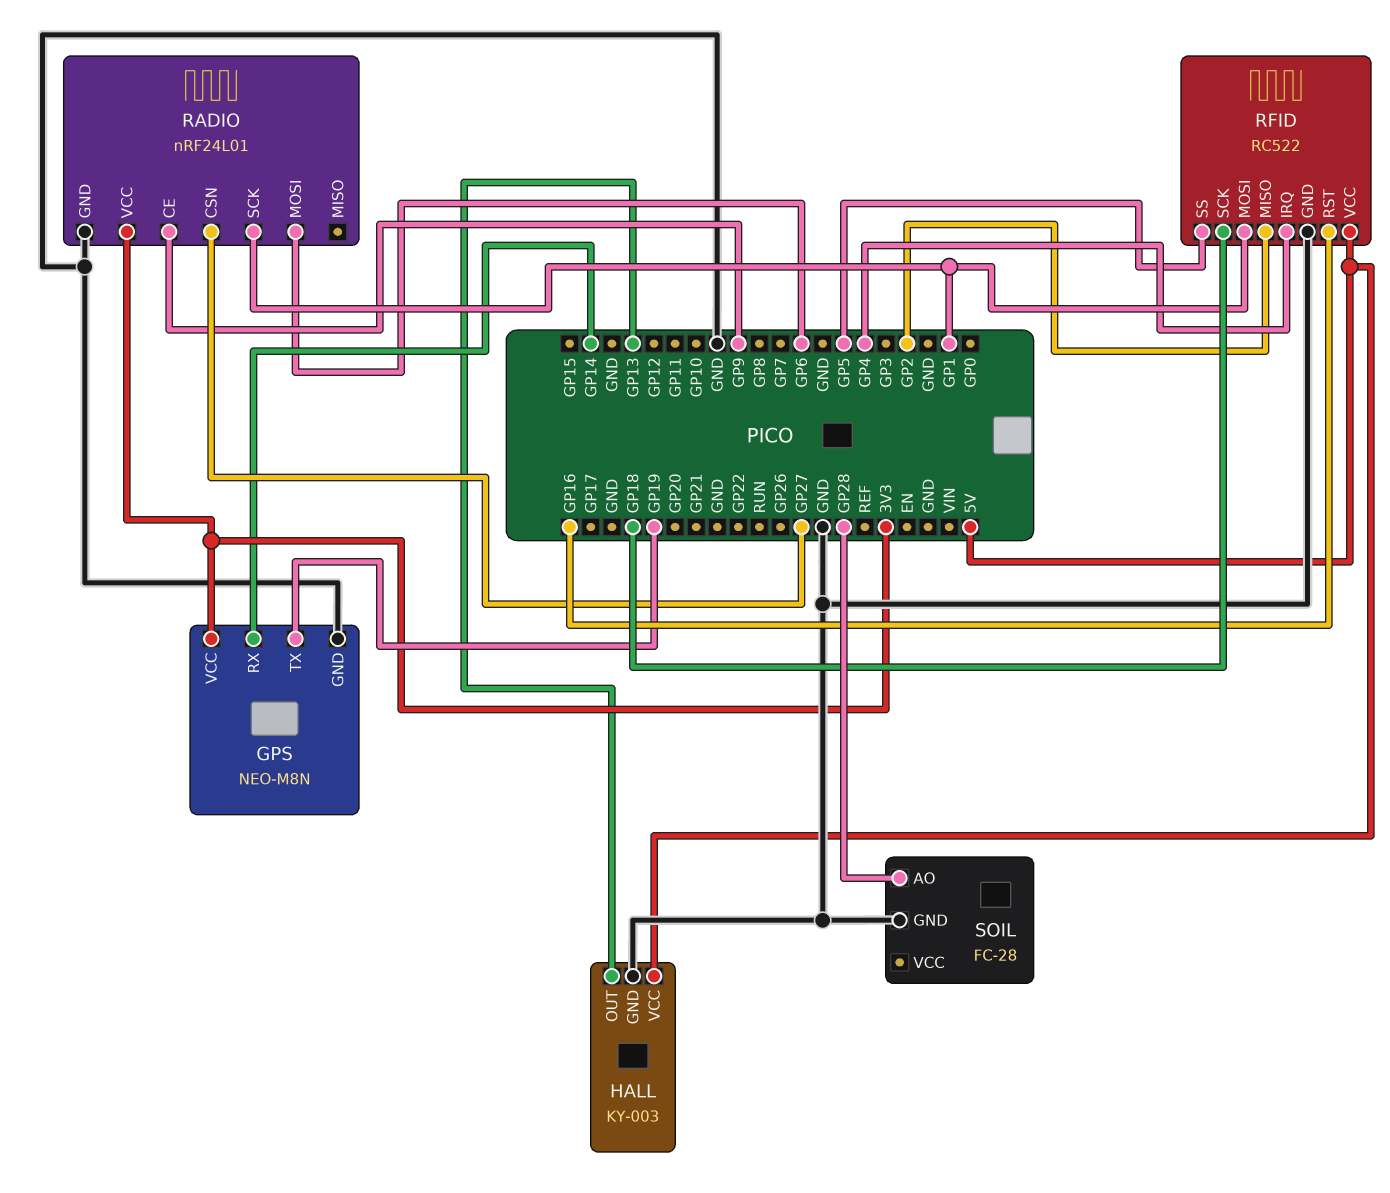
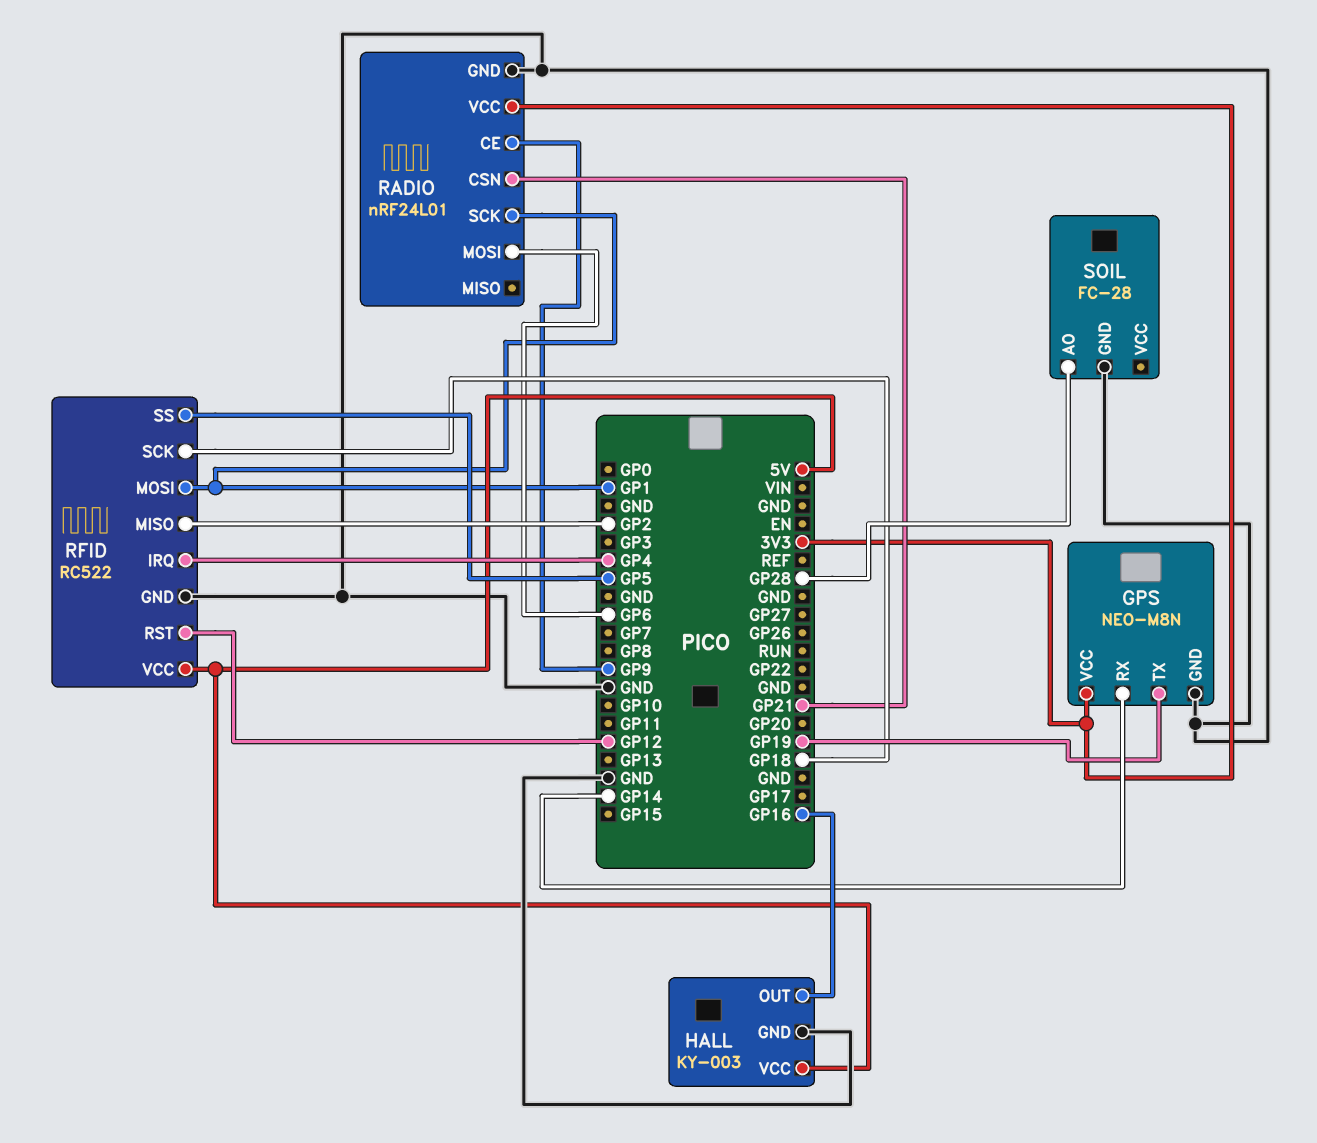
HALL pin OUT: GP13 -> GP16
RADIO pin CSN: GP27 -> GP21
RFID pin RST: GP16 -> GP12

